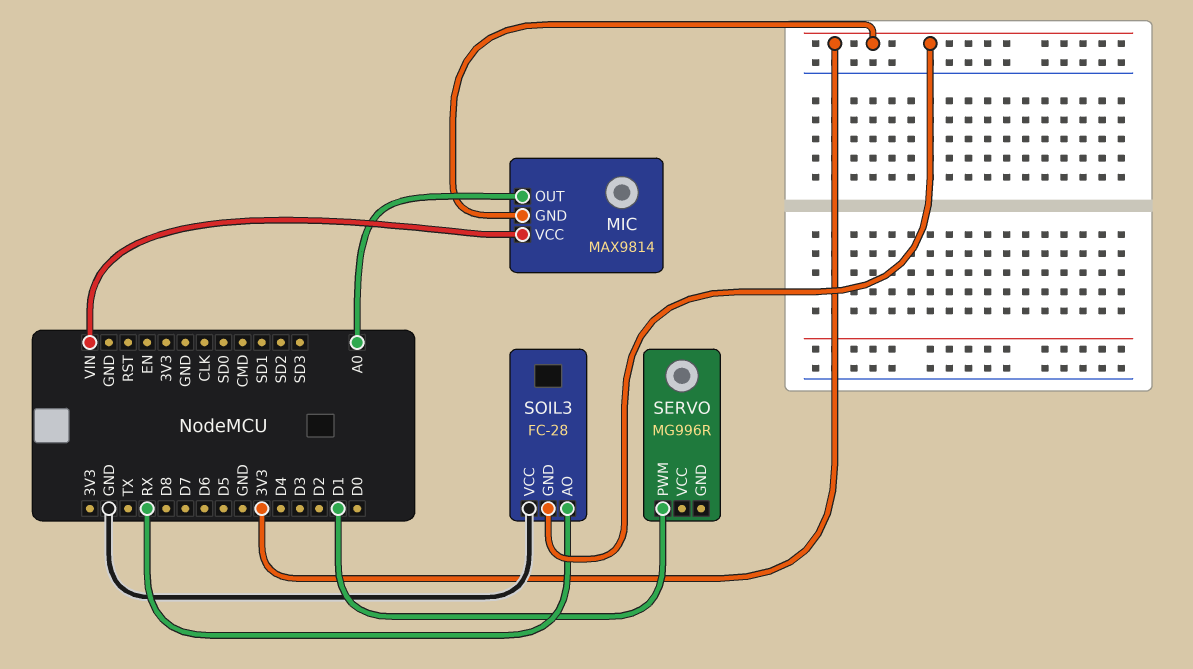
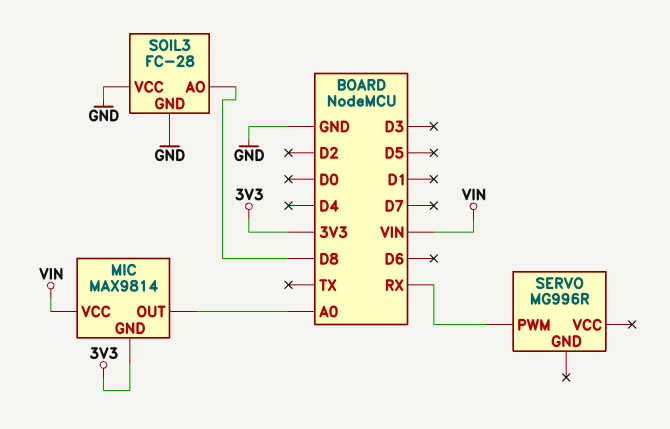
SERVO pin PWM: D1 -> RX
SOIL3 pin AO: RX -> D8
SOIL3 pin GND: 3V3 -> GND

